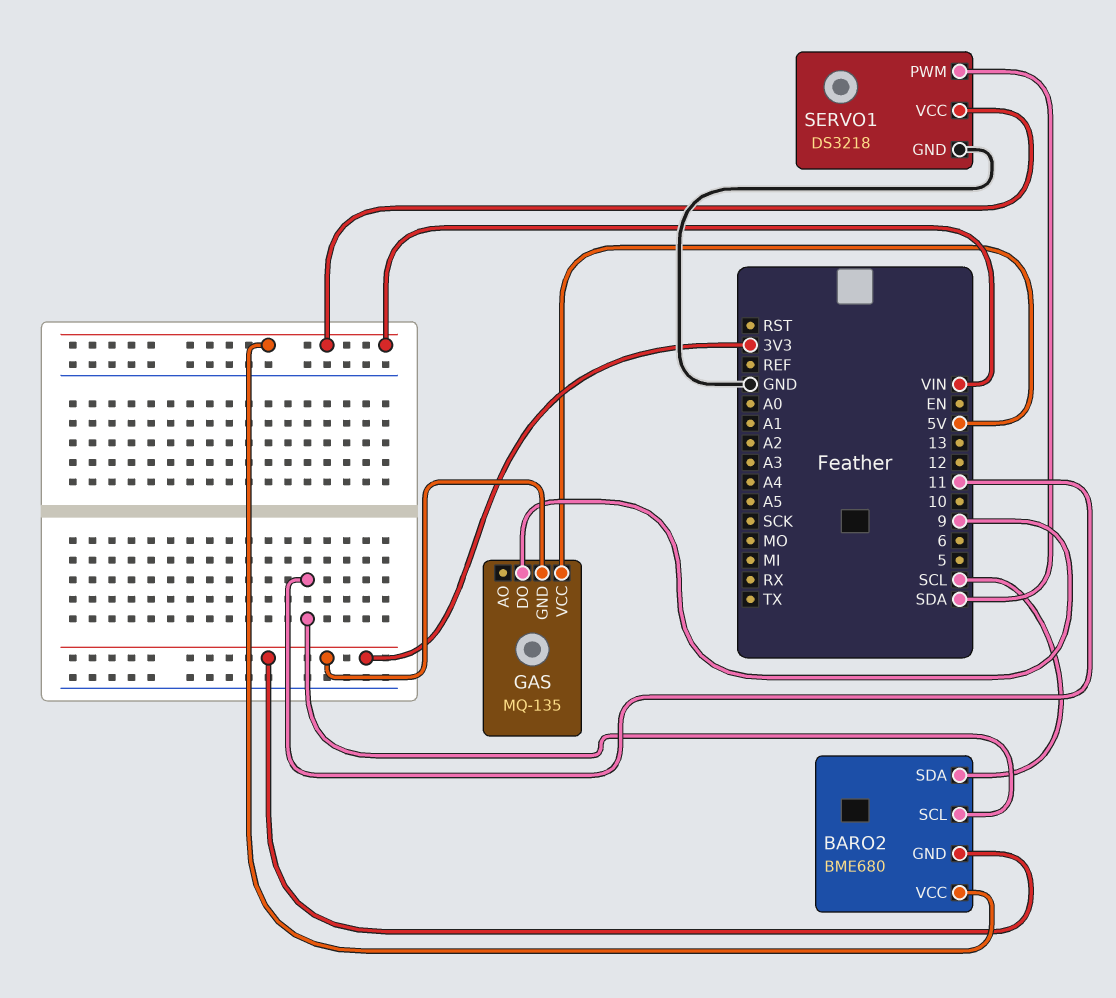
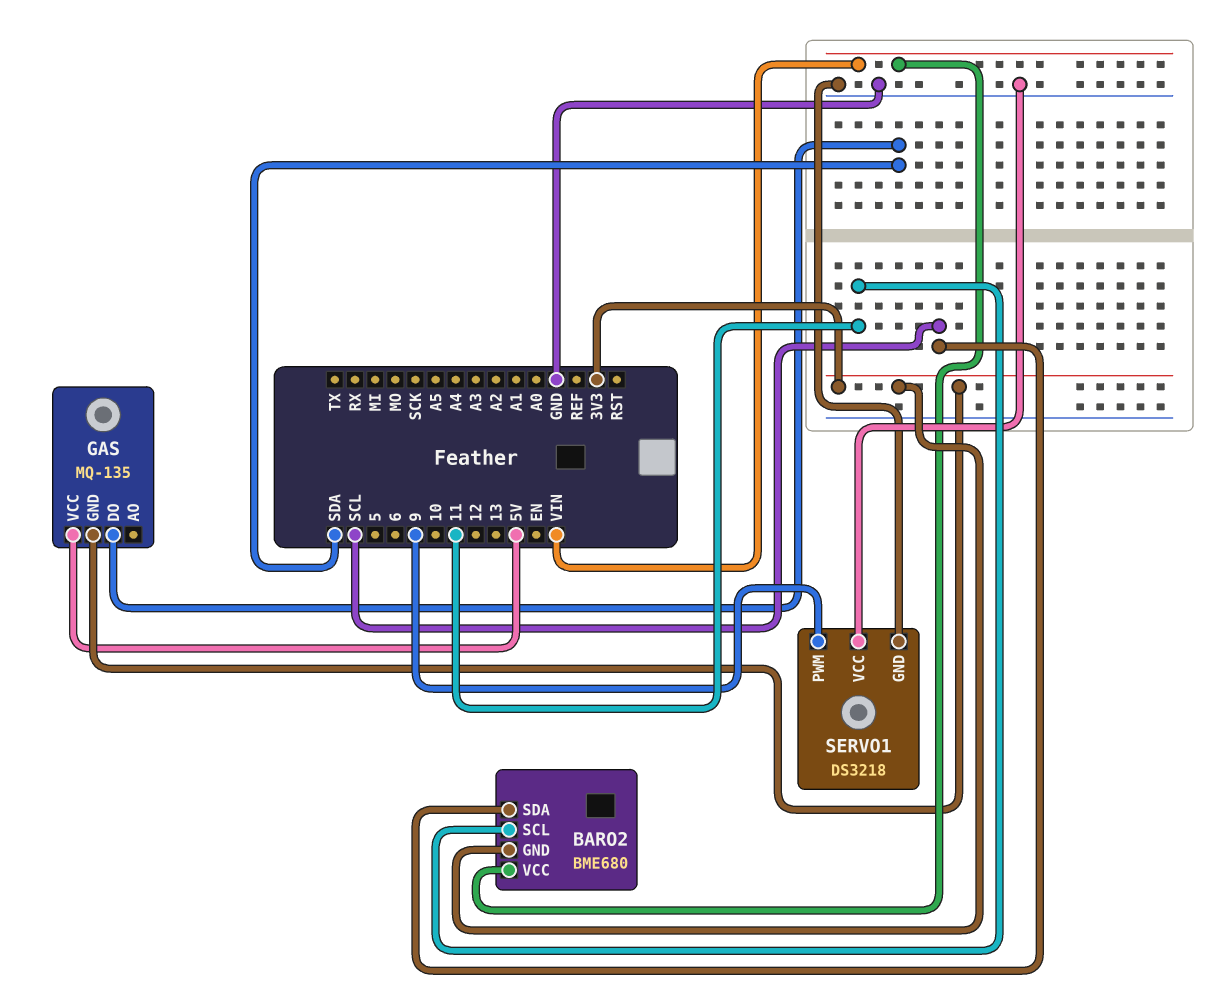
GAS pin DO: 9 -> SDA
SERVO1 pin PWM: SDA -> 9
SERVO1 pin VCC: VIN -> GND

